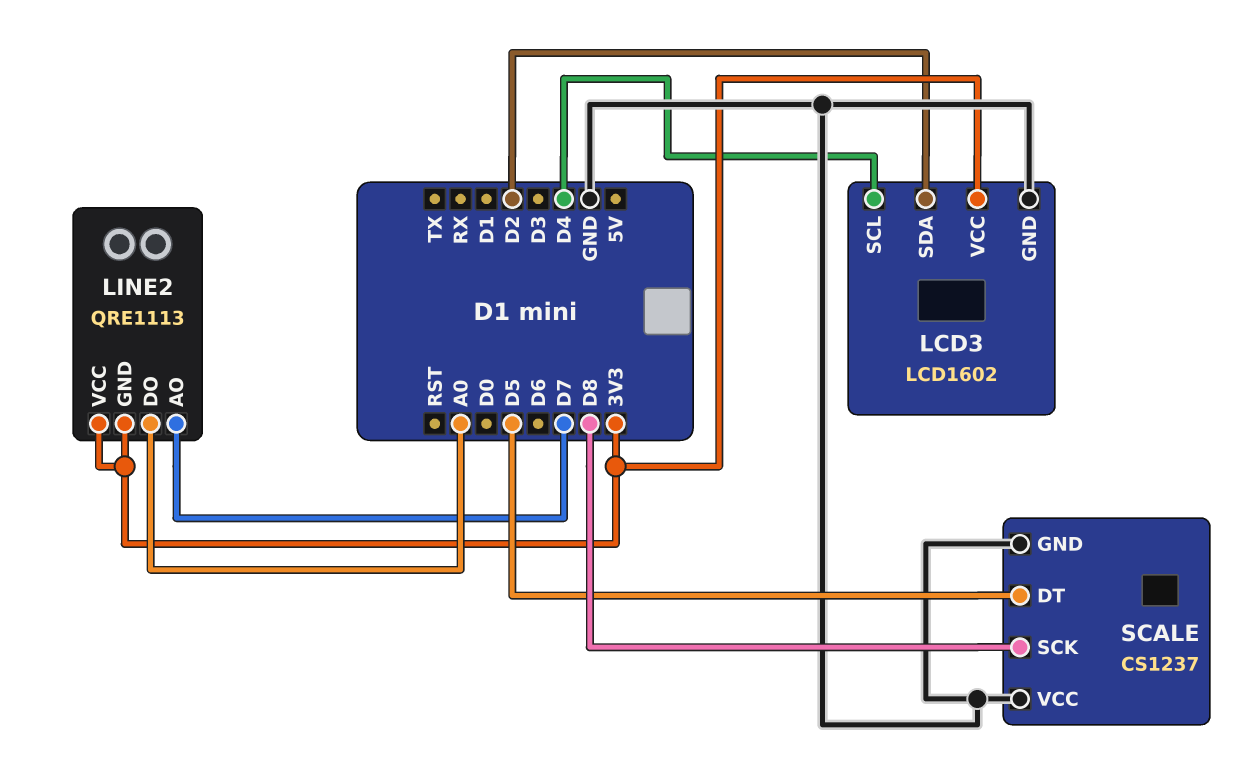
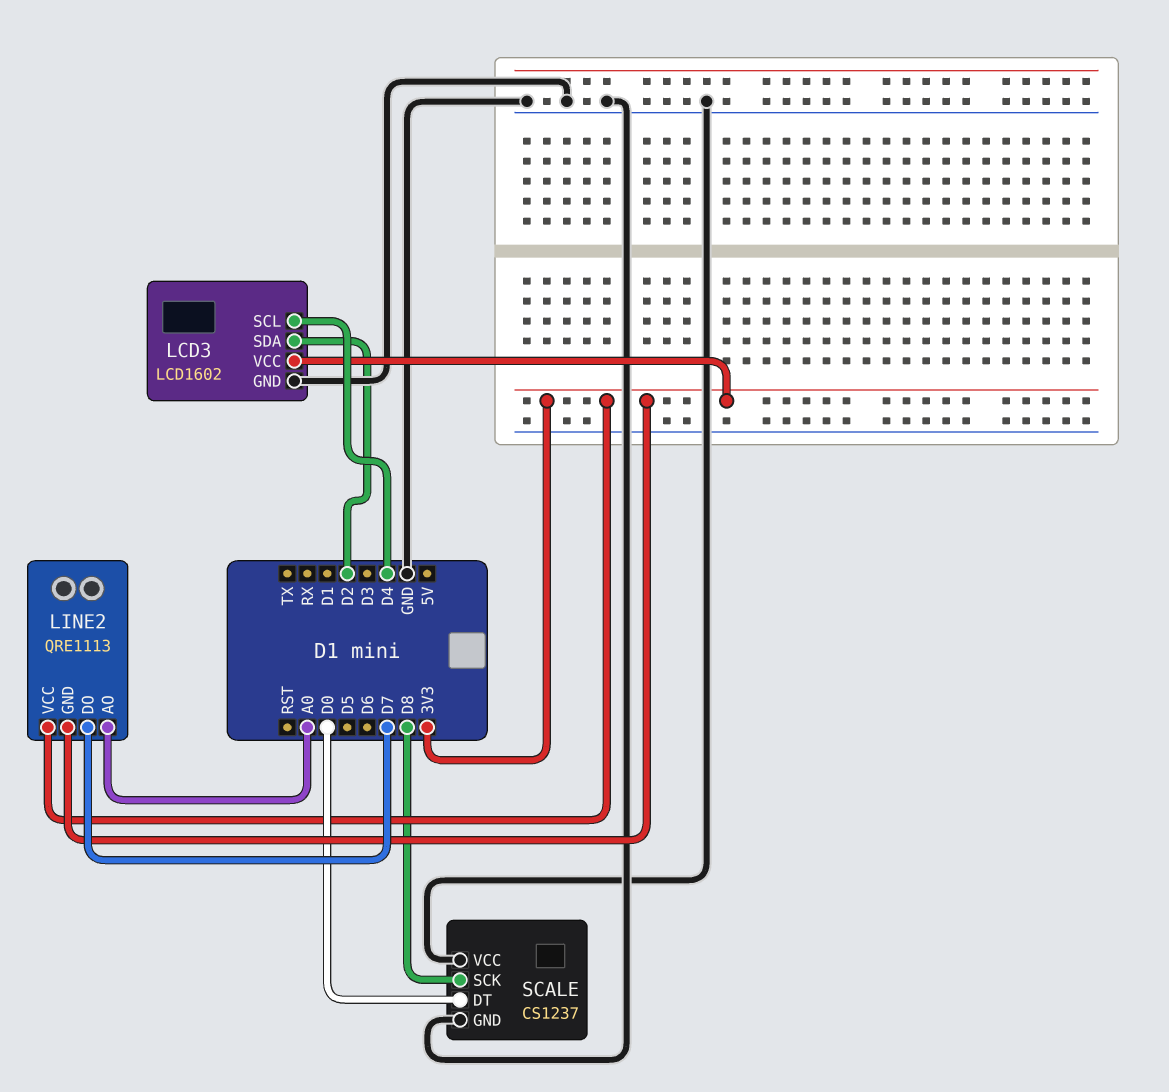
LINE2 pin AO: D7 -> A0
LINE2 pin DO: A0 -> D7
SCALE pin DT: D5 -> D0

